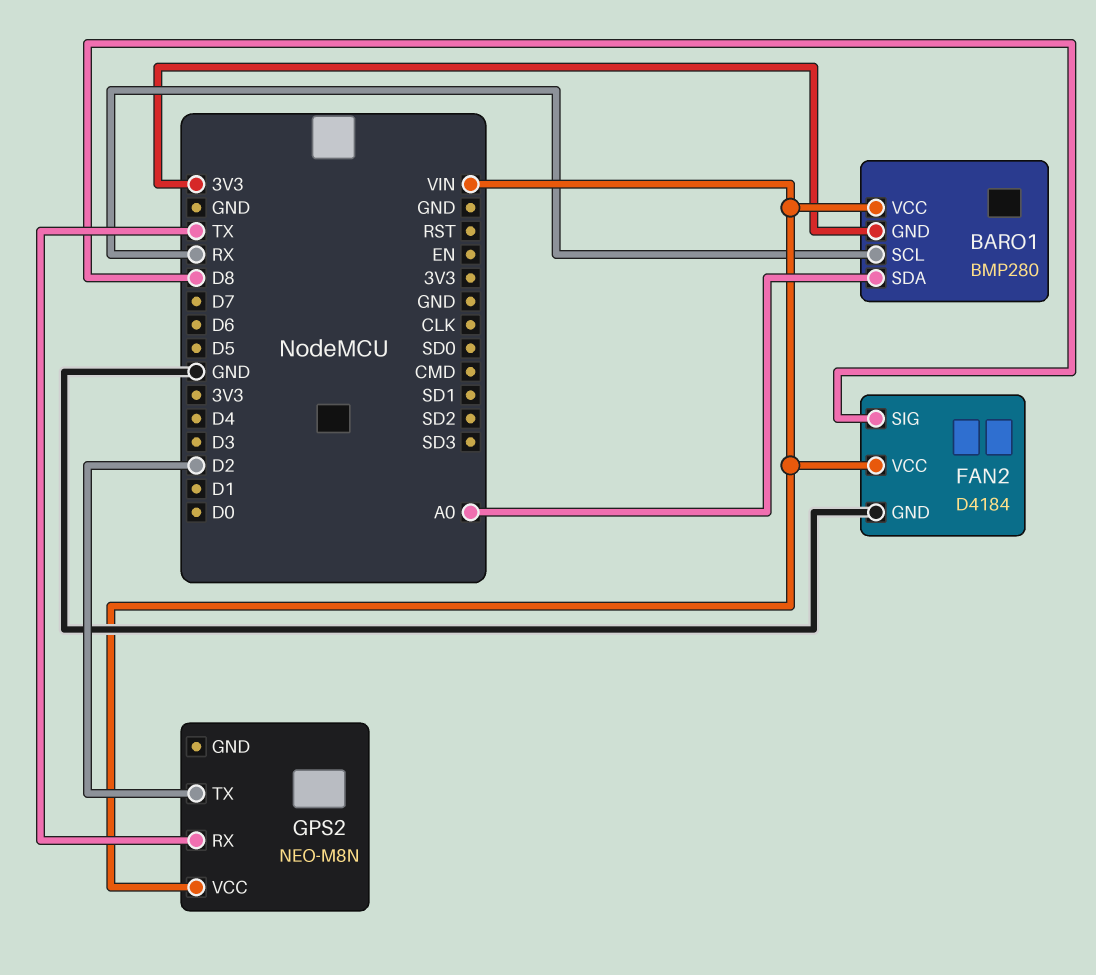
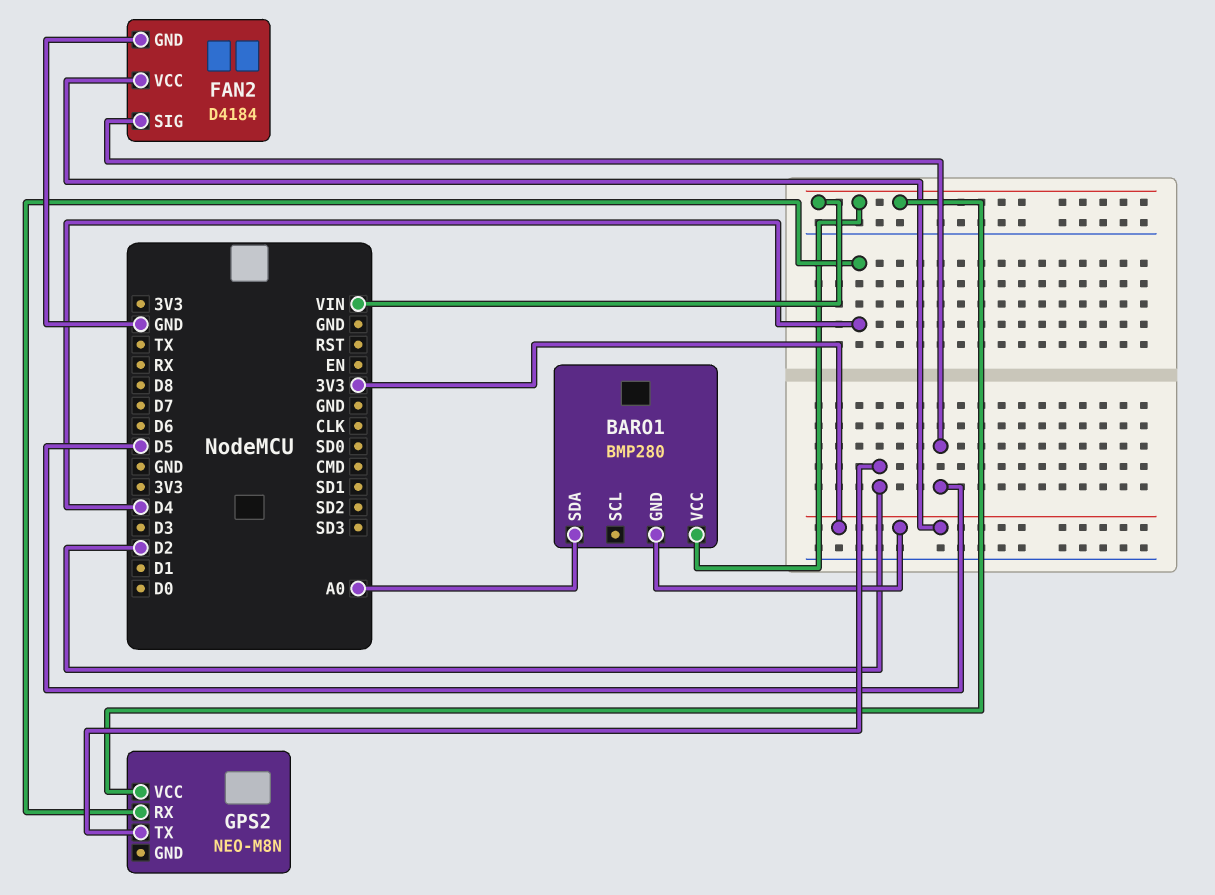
BARO1 pin SCL: RX -> none
FAN2 pin SIG: D8 -> D5
FAN2 pin VCC: VIN -> 3V3
GPS2 pin RX: TX -> D4

